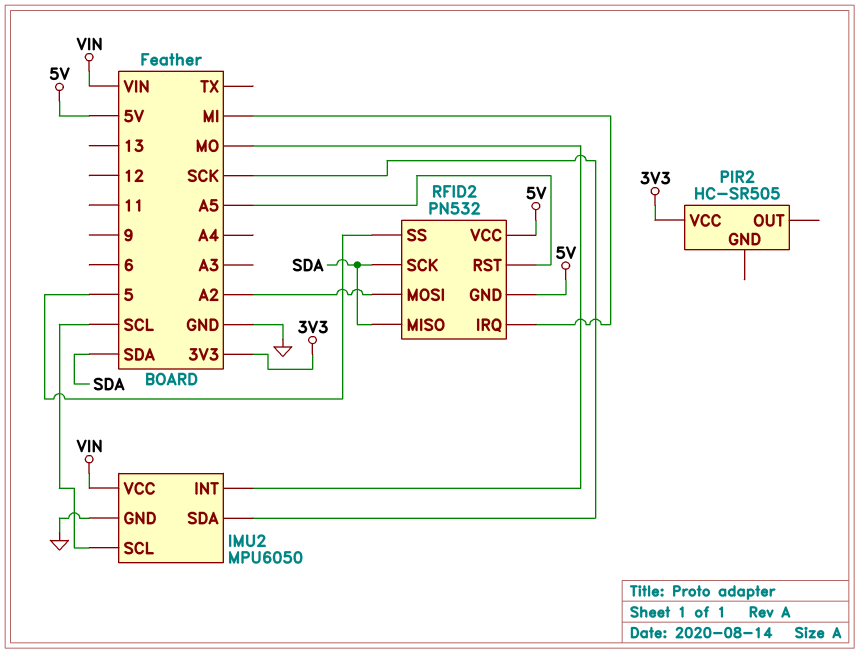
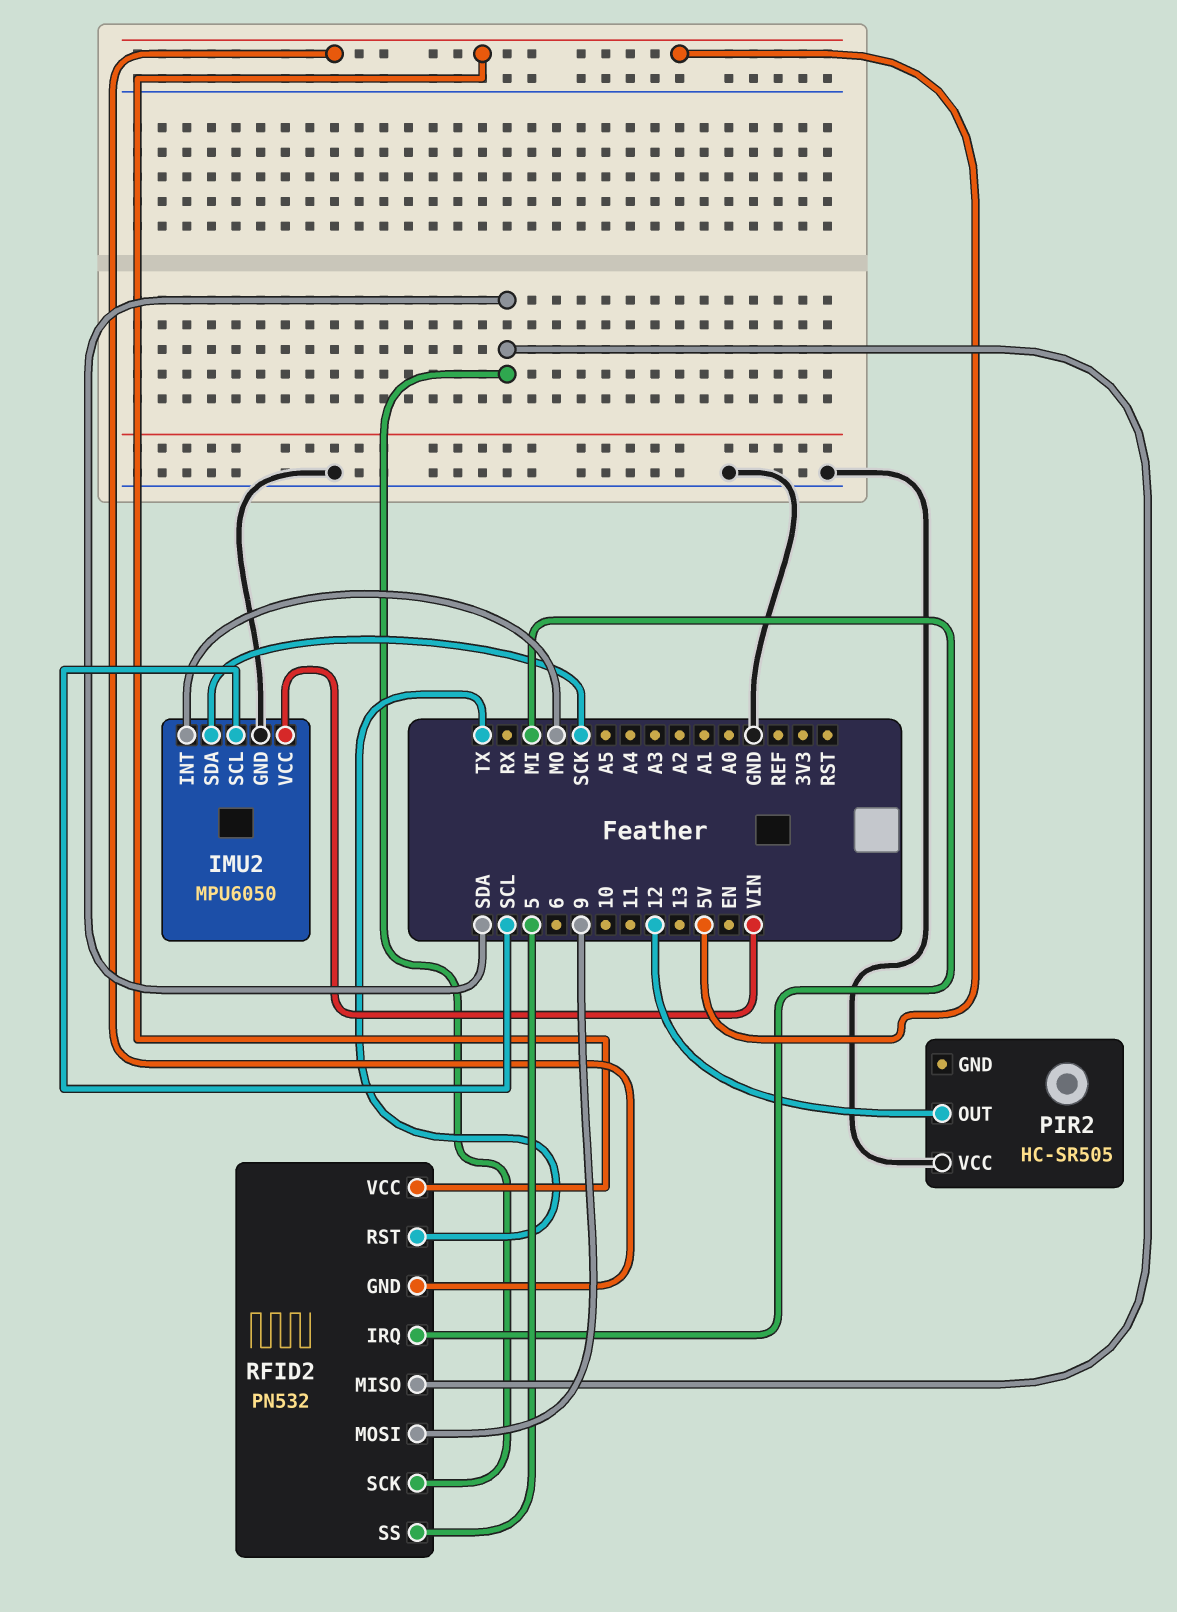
PIR2 pin OUT: none -> 12
PIR2 pin VCC: 3V3 -> GND
RFID2 pin MOSI: A2 -> 9
RFID2 pin RST: A5 -> TX

